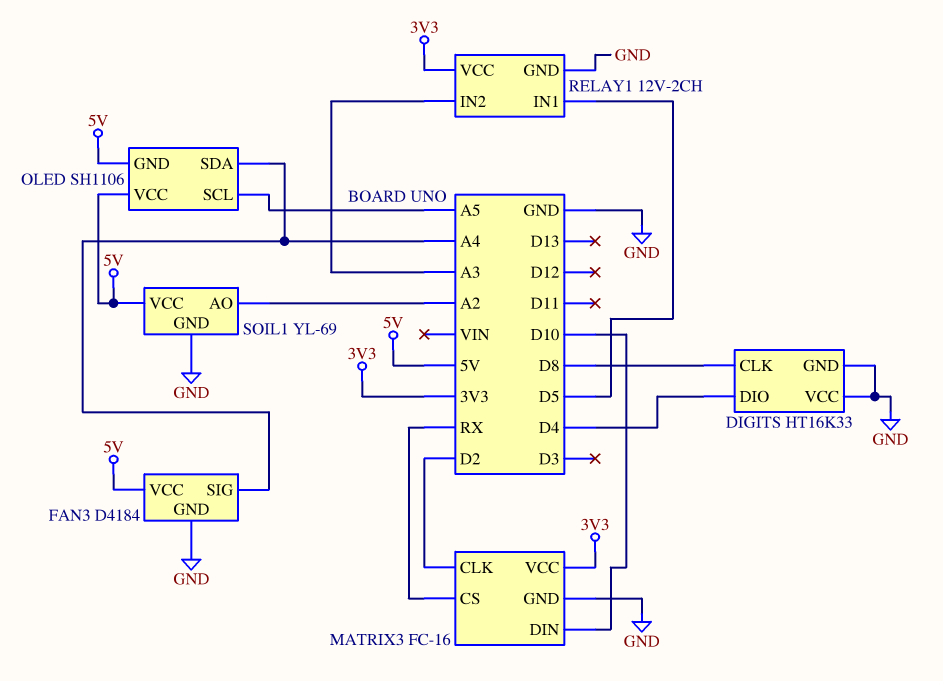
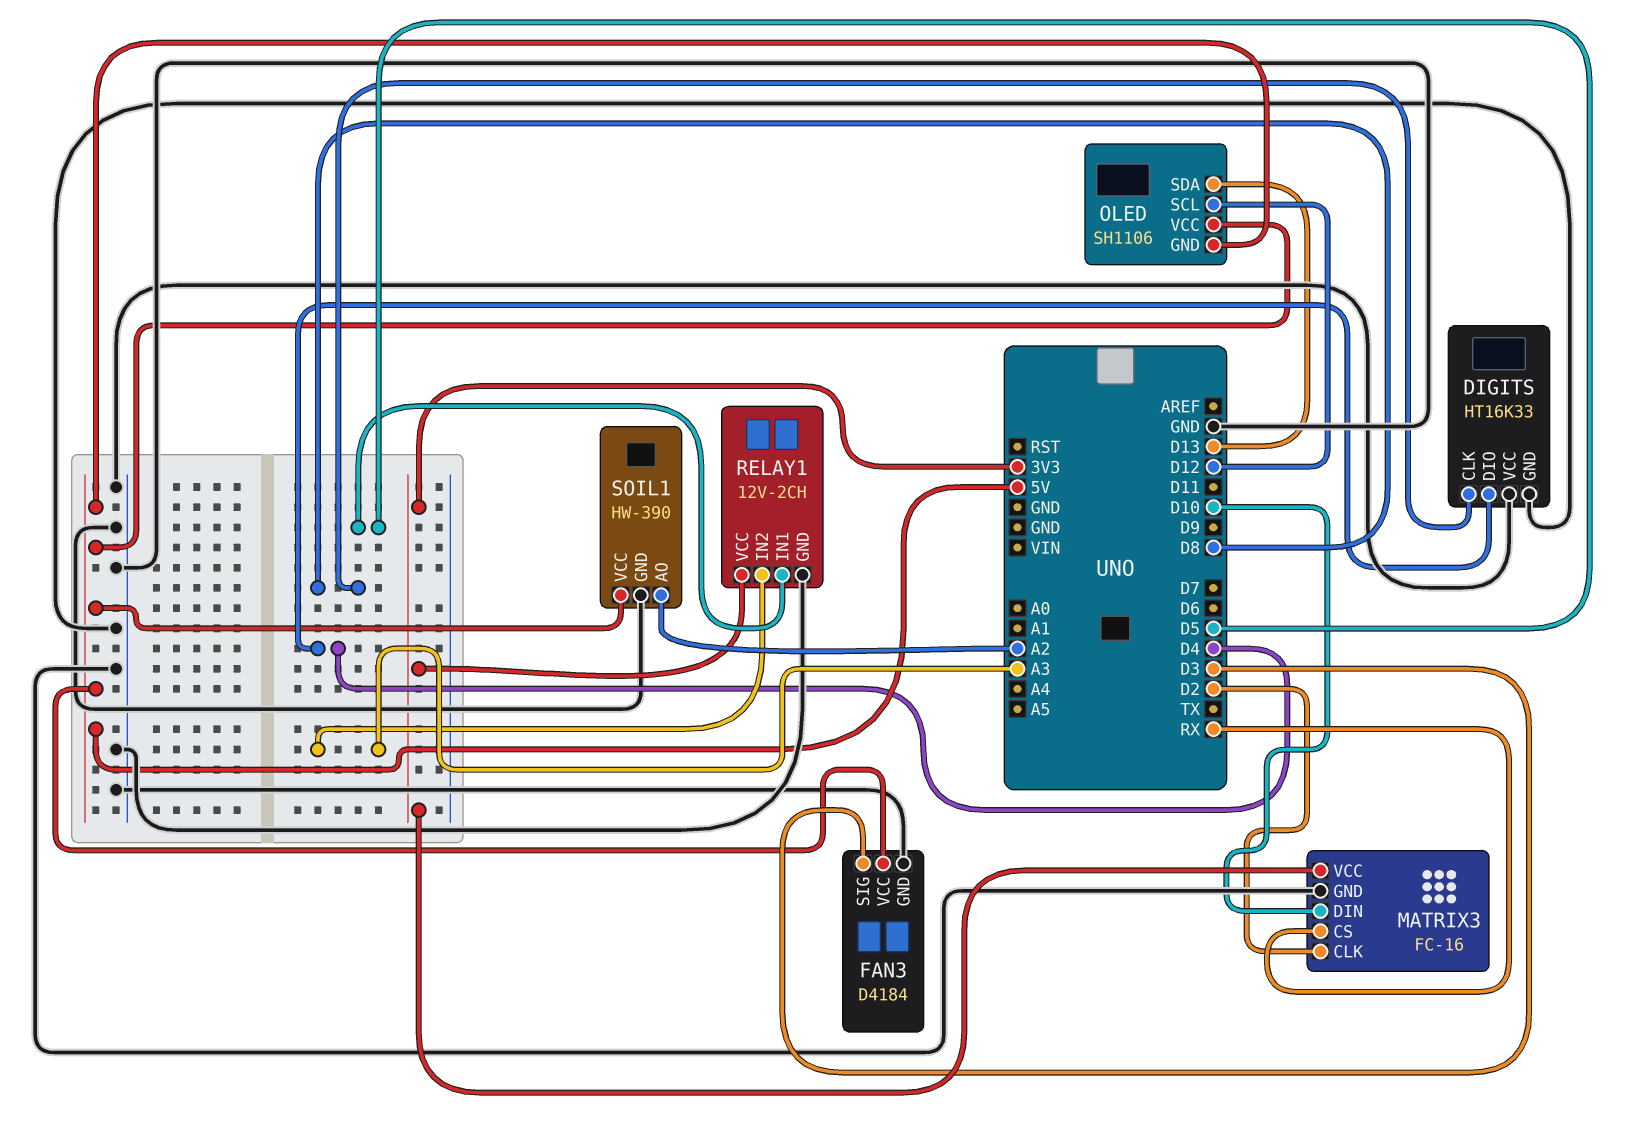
FAN3 pin SIG: A4 -> D3
OLED pin SCL: A5 -> D12
OLED pin SDA: A4 -> D13
SOIL1: YL-69 -> HW-390

